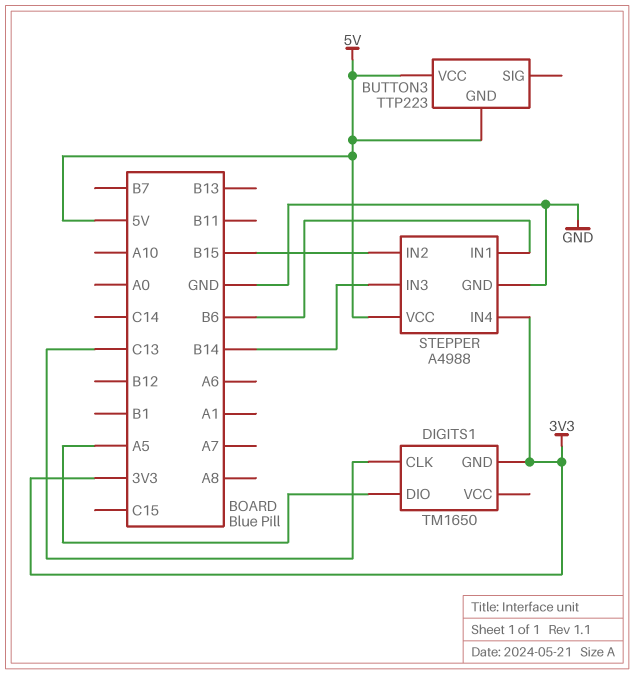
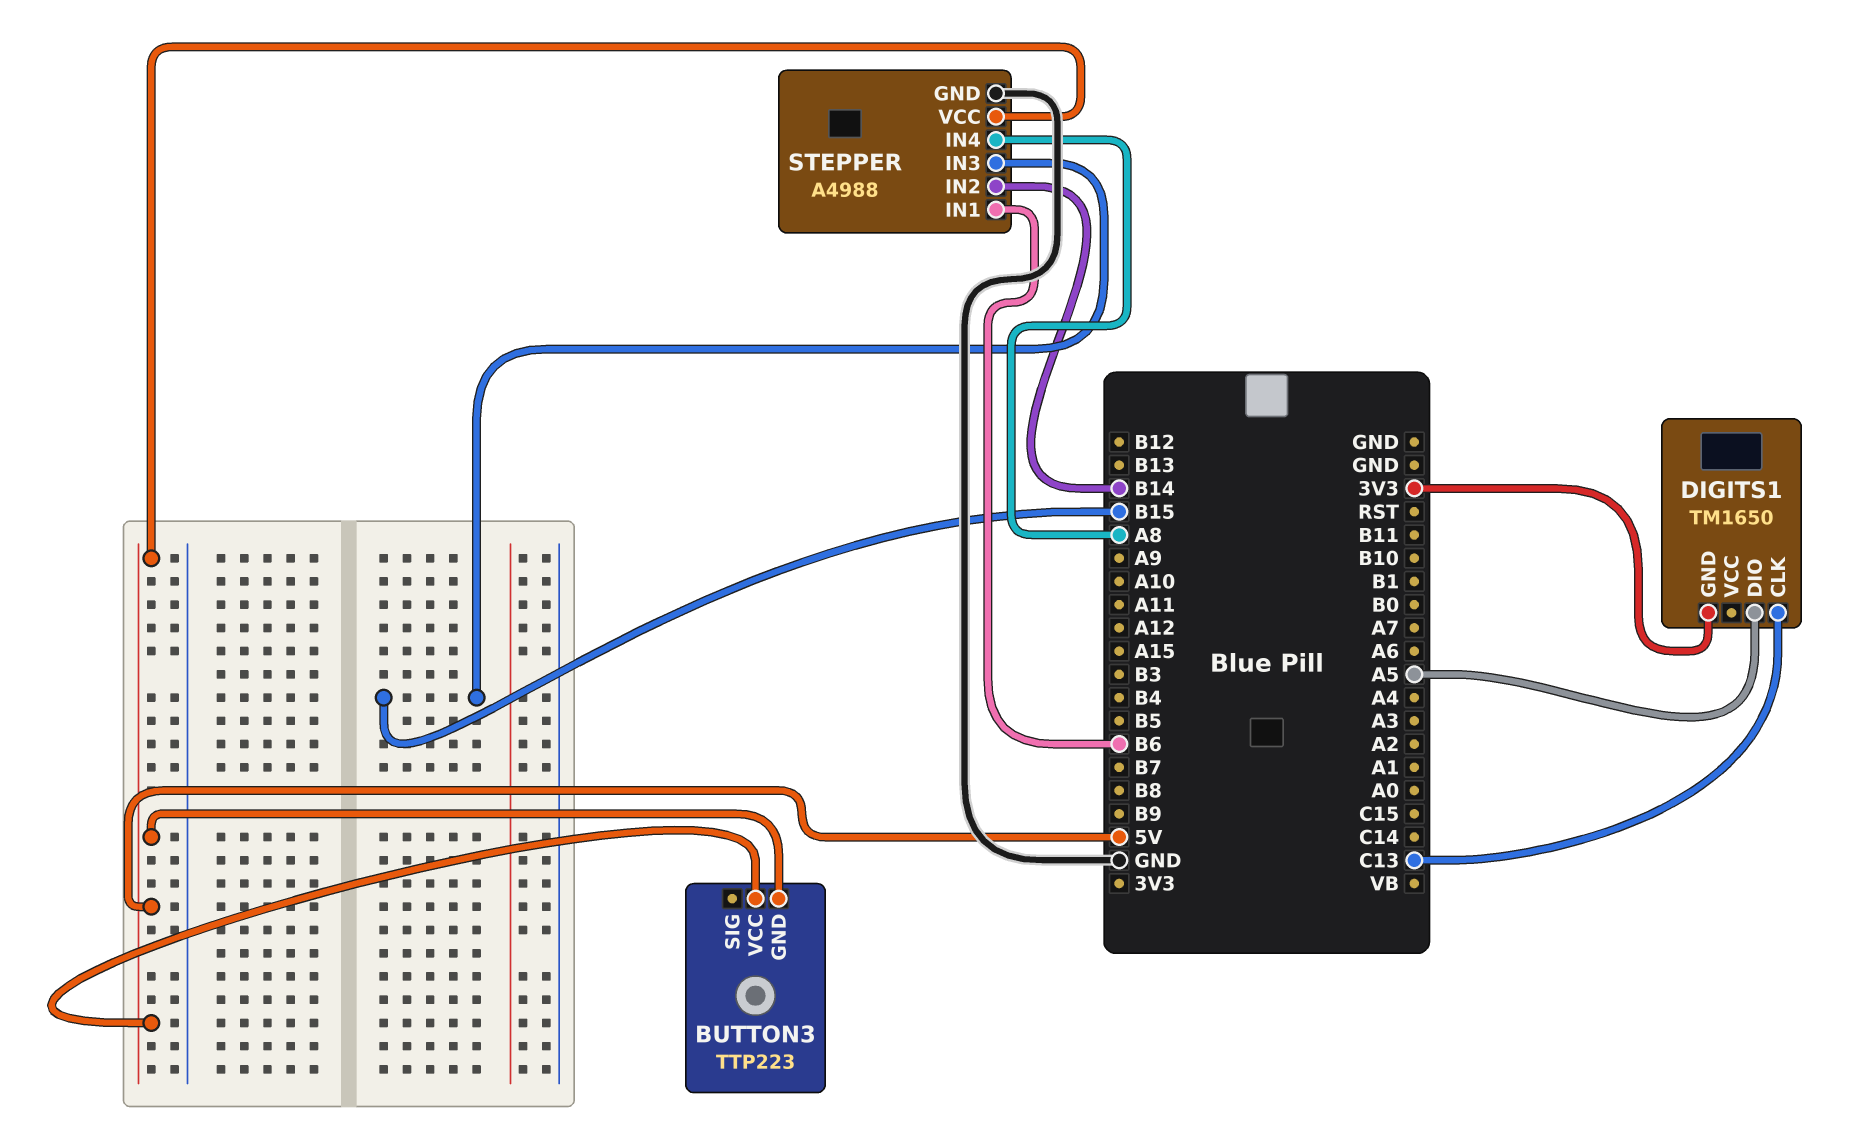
STEPPER pin IN2: B15 -> B14
STEPPER pin IN3: B14 -> B15
STEPPER pin IN4: 3V3 -> A8

